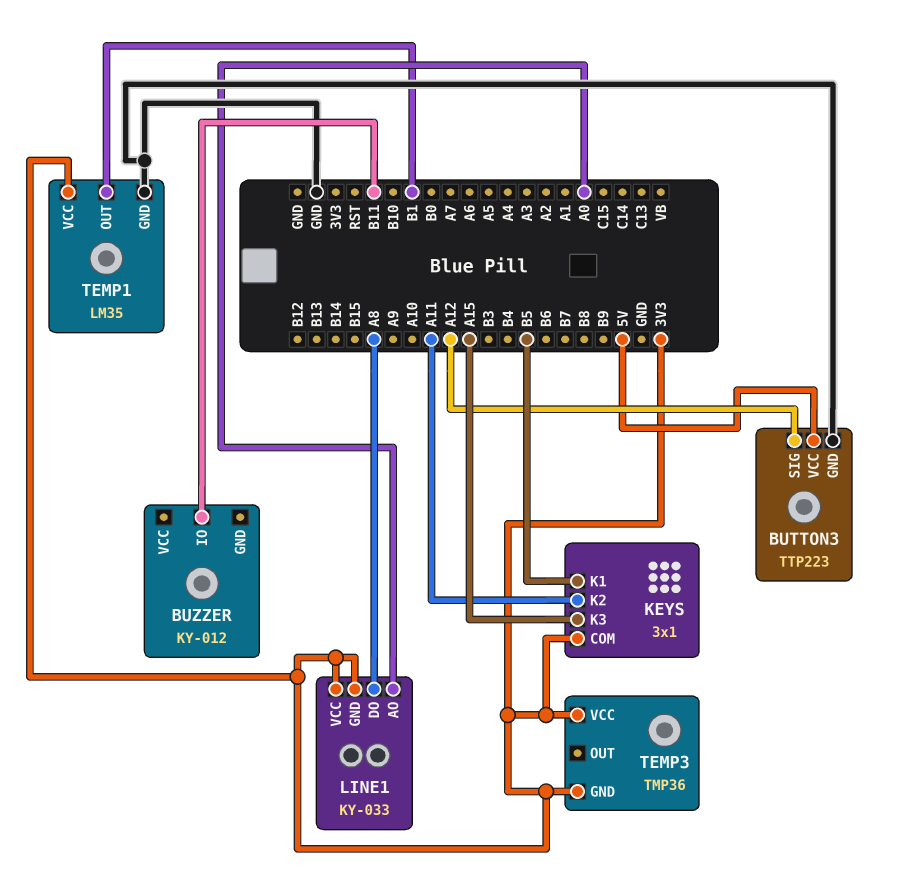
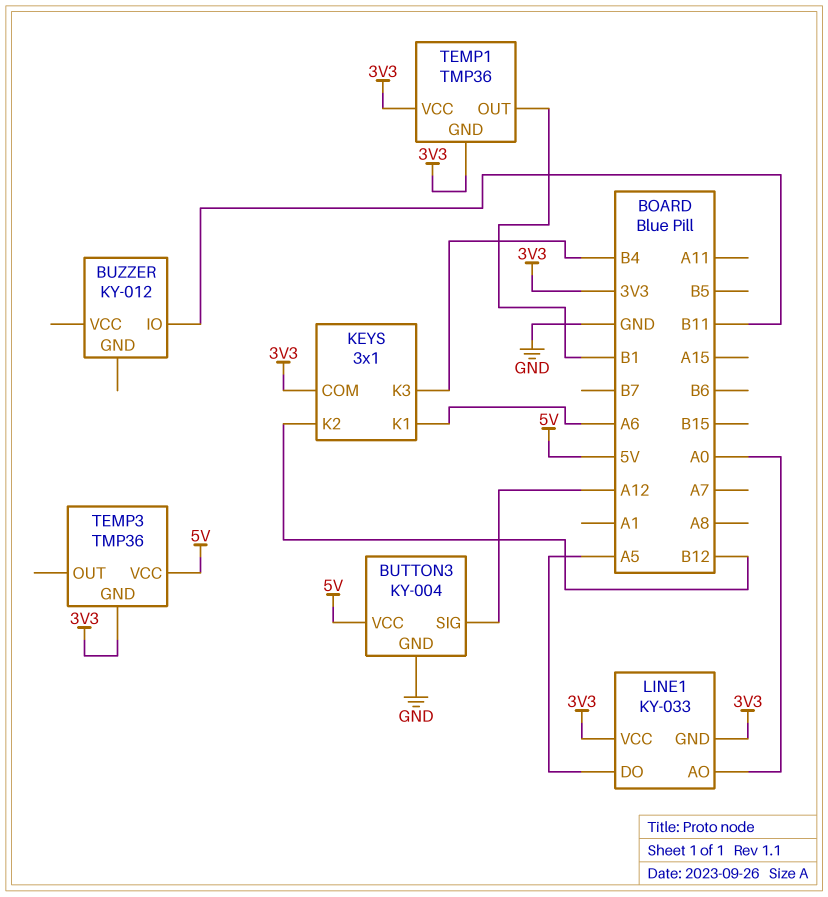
BUTTON3: TTP223 -> KY-004
KEYS pin K1: B5 -> A6
KEYS pin K2: A11 -> B12
KEYS pin K3: A15 -> B4
LINE1 pin DO: A8 -> A5
TEMP1: LM35 -> TMP36
TEMP1 pin GND: GND -> 3V3
TEMP3 pin VCC: 3V3 -> 5V

